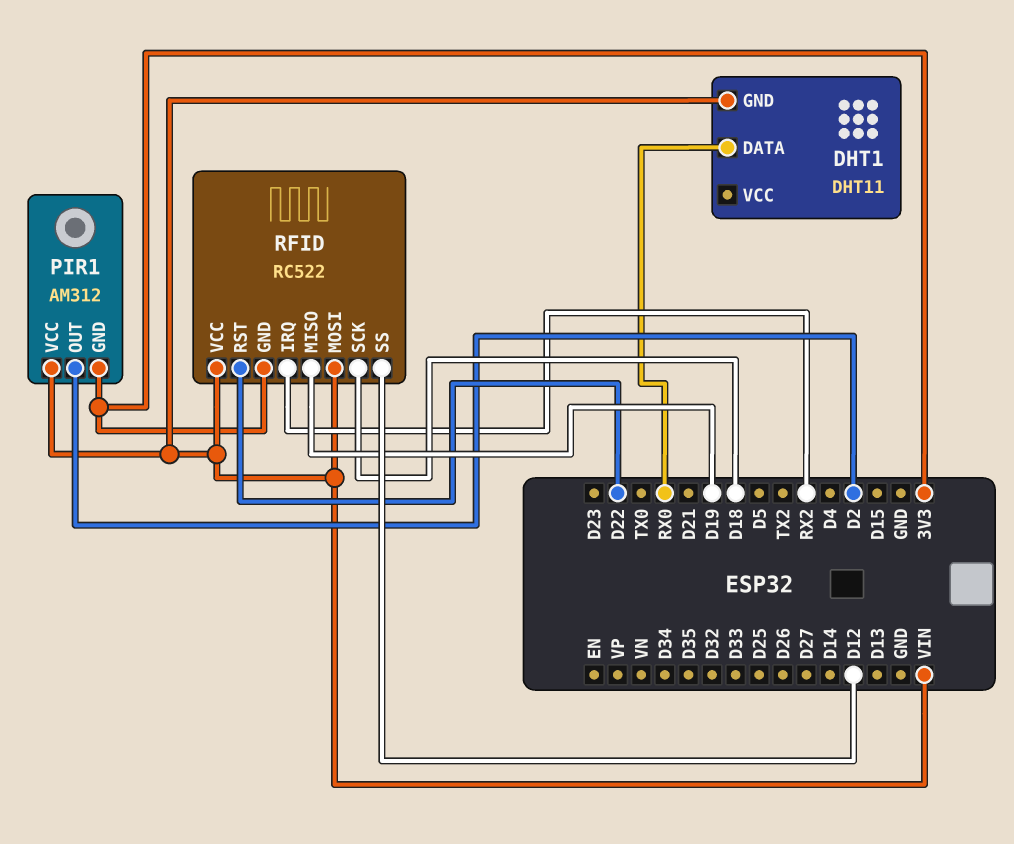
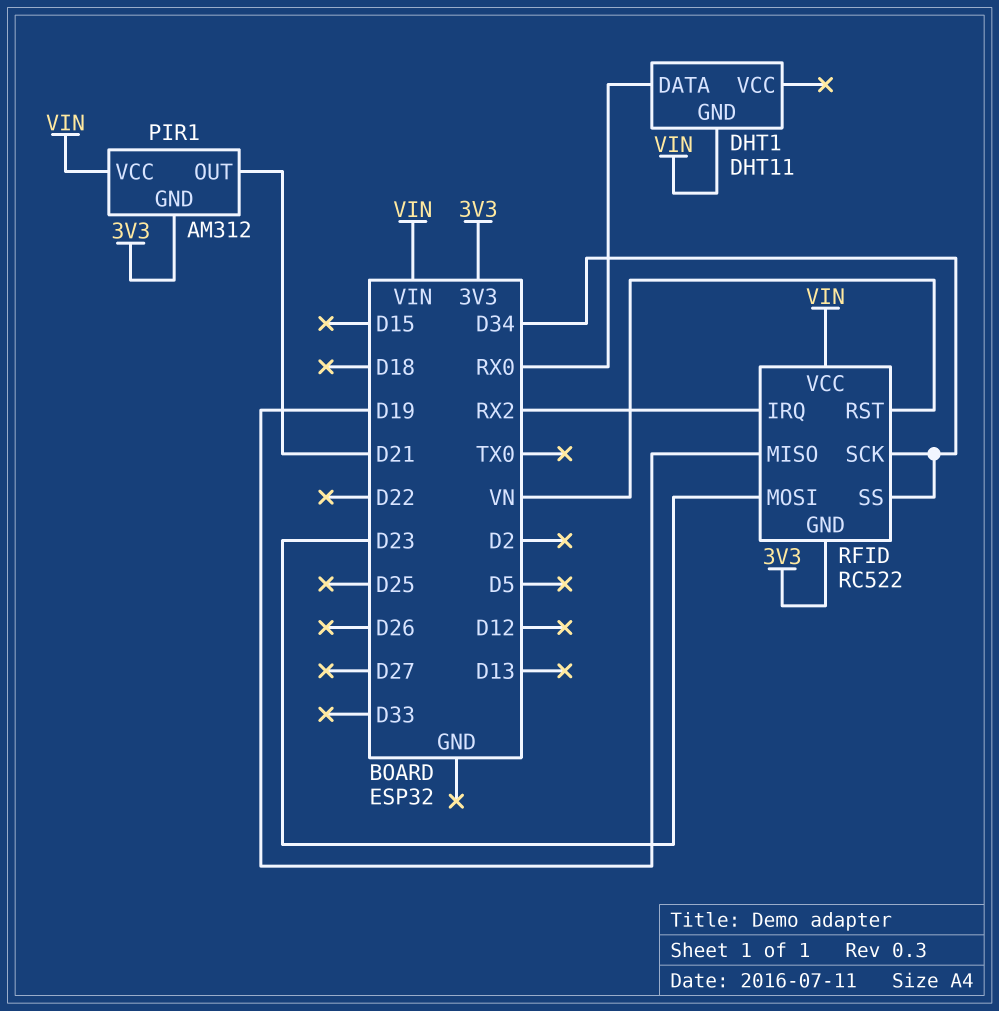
PIR1 pin OUT: D2 -> D21
RFID pin MOSI: VIN -> D23
RFID pin RST: D22 -> VN
RFID pin SCK: D18 -> D34
RFID pin SS: D12 -> D34

